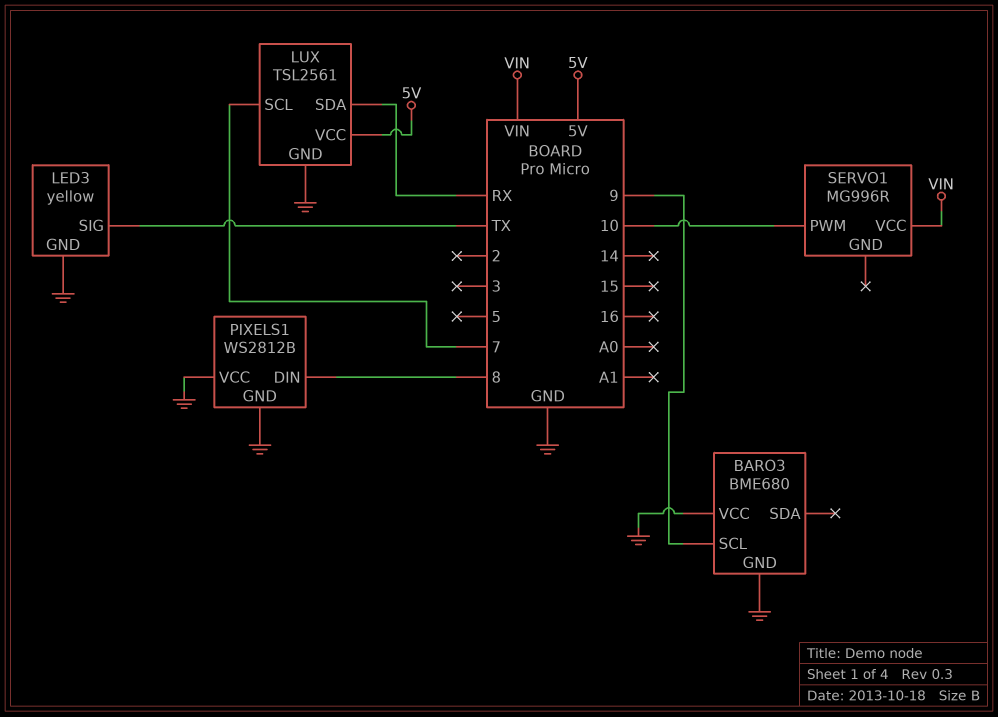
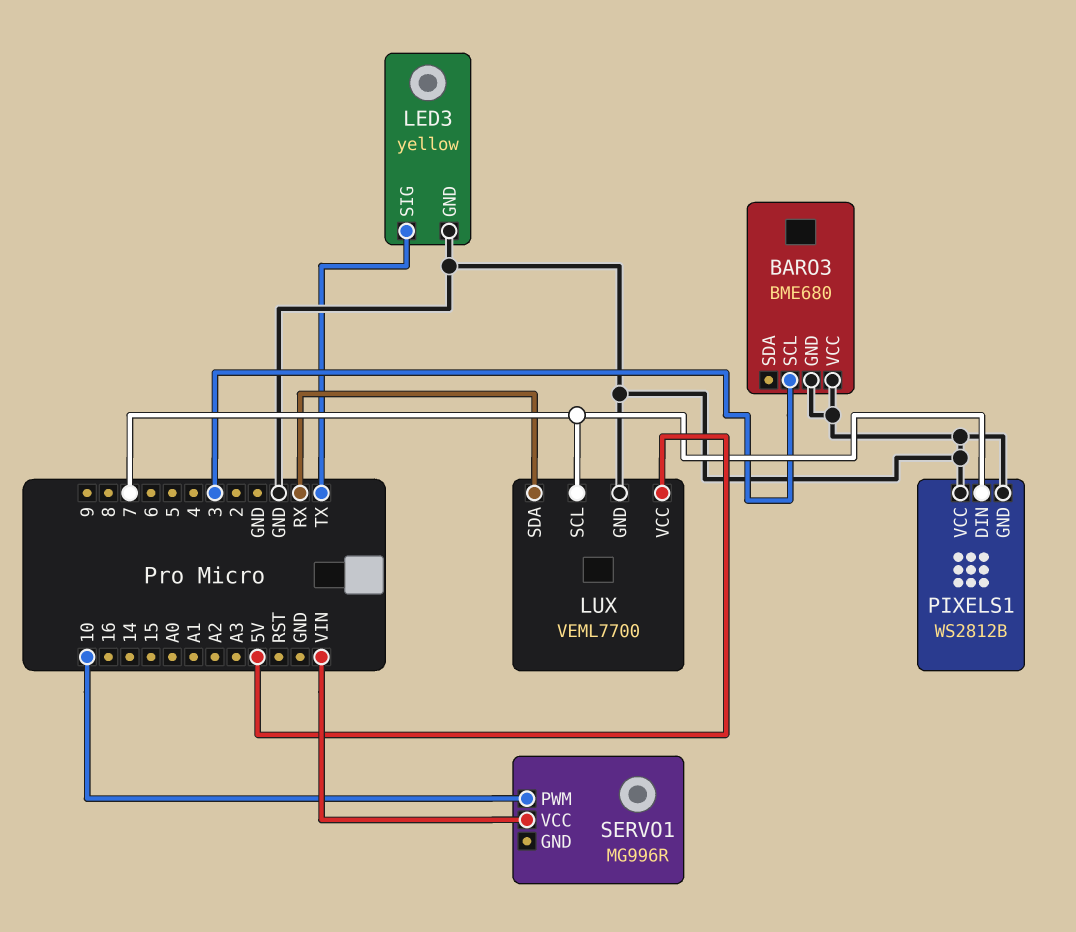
BARO3 pin SCL: 9 -> 3
LUX: TSL2561 -> VEML7700
PIXELS1 pin DIN: 8 -> 7

